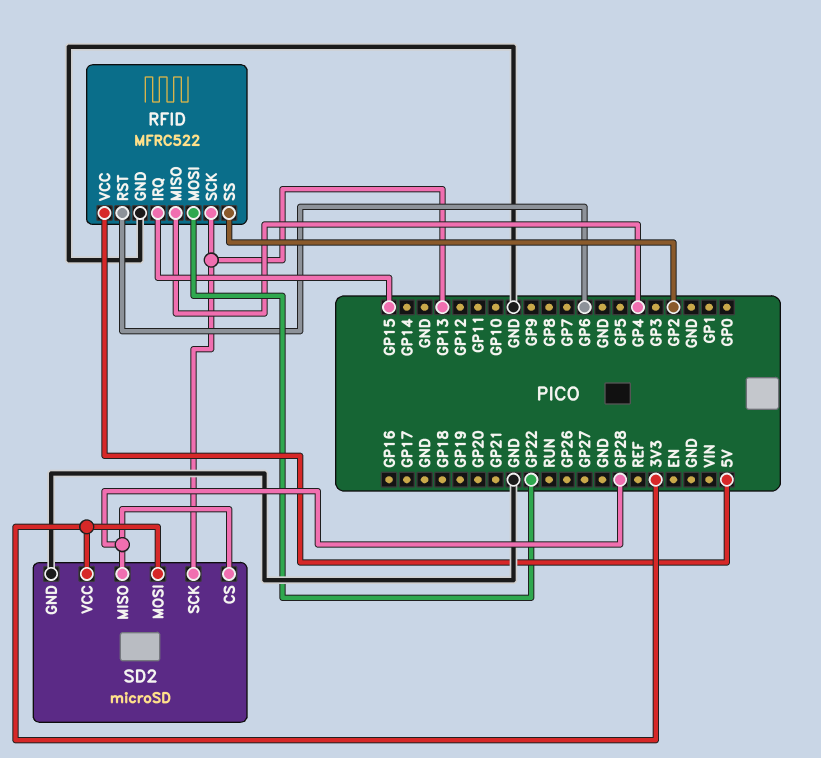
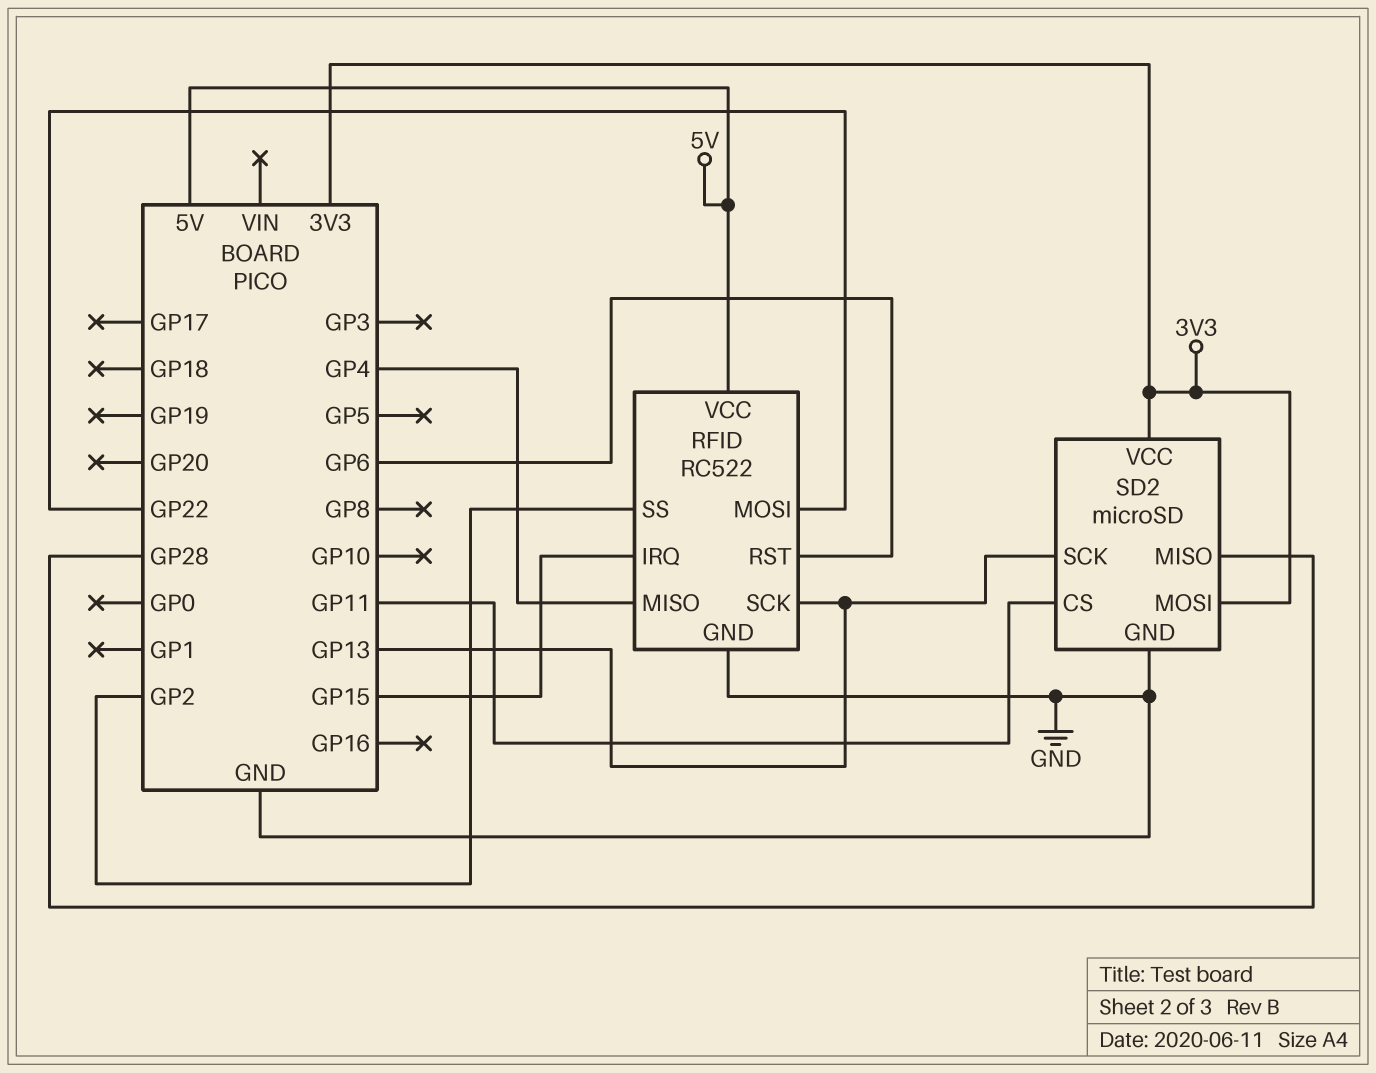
RFID: MFRC522 -> RC522
SD2 pin CS: GP28 -> GP11

